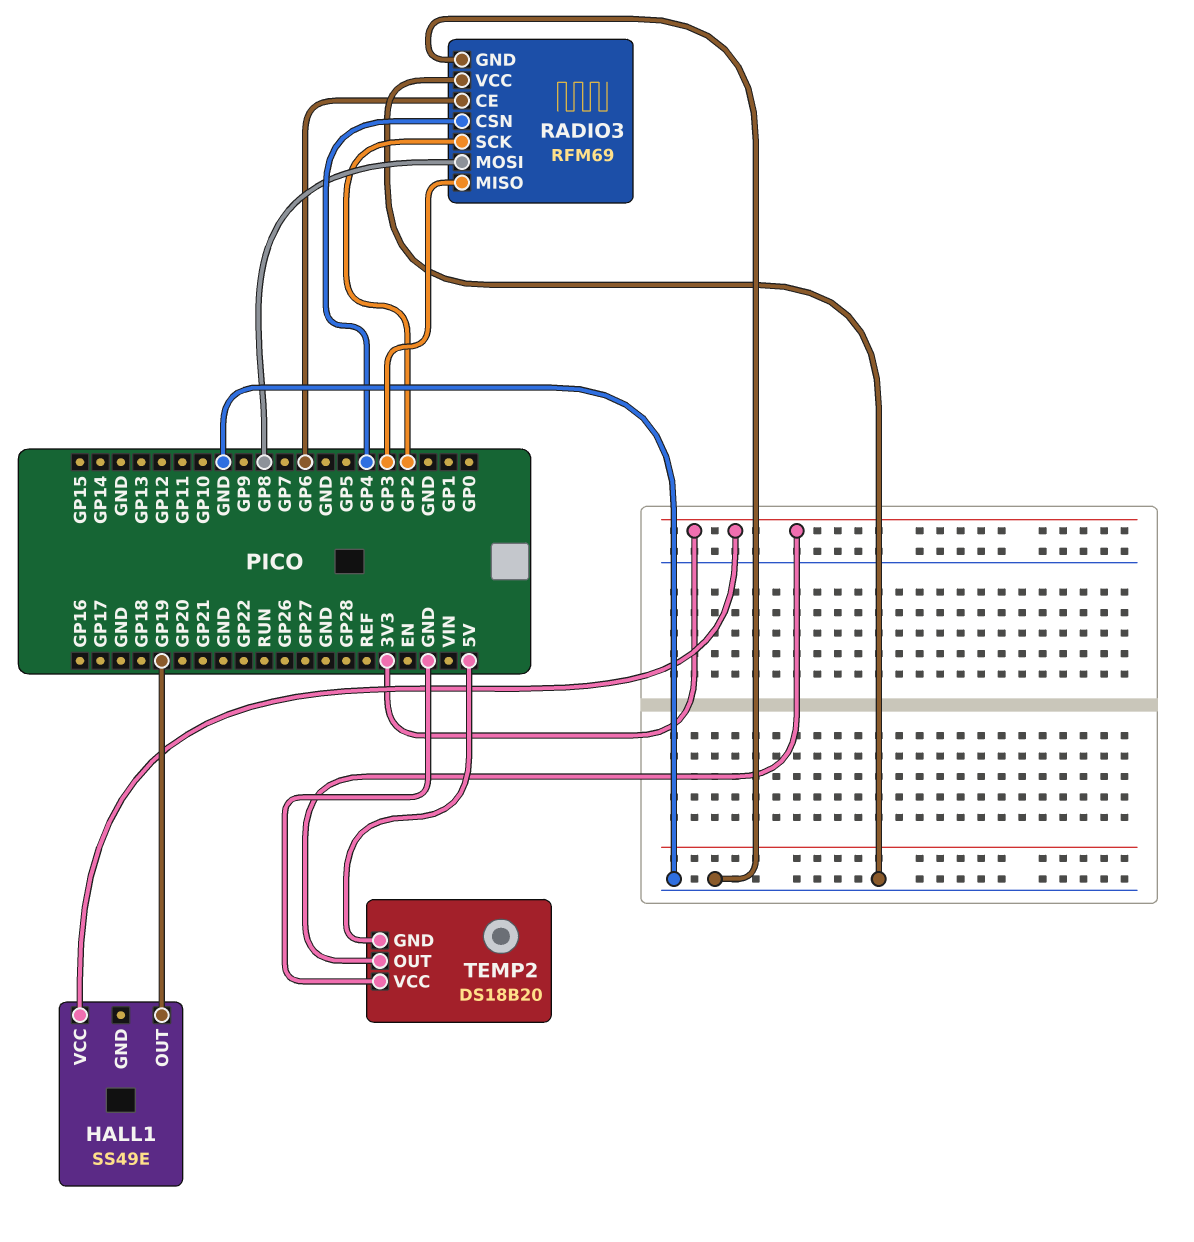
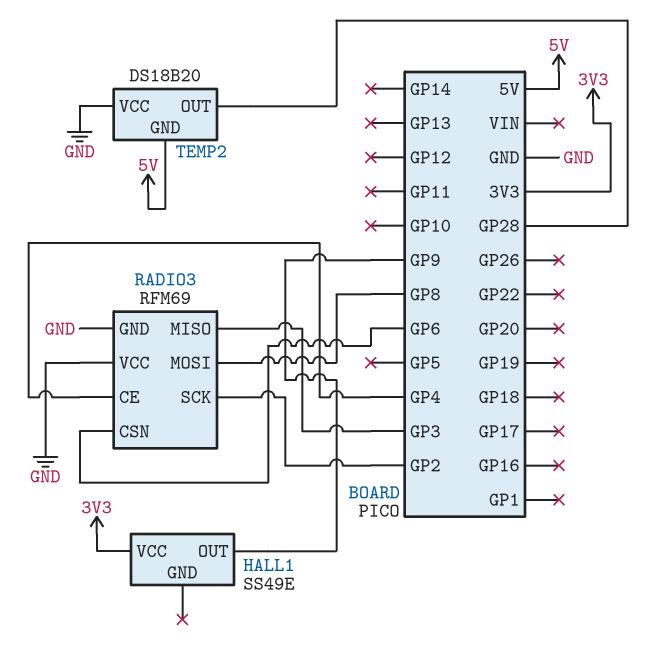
HALL1 pin OUT: GP19 -> GP9
RADIO3 pin CE: GP6 -> GP4
RADIO3 pin CSN: GP4 -> GP6
TEMP2 pin OUT: 3V3 -> GP28

